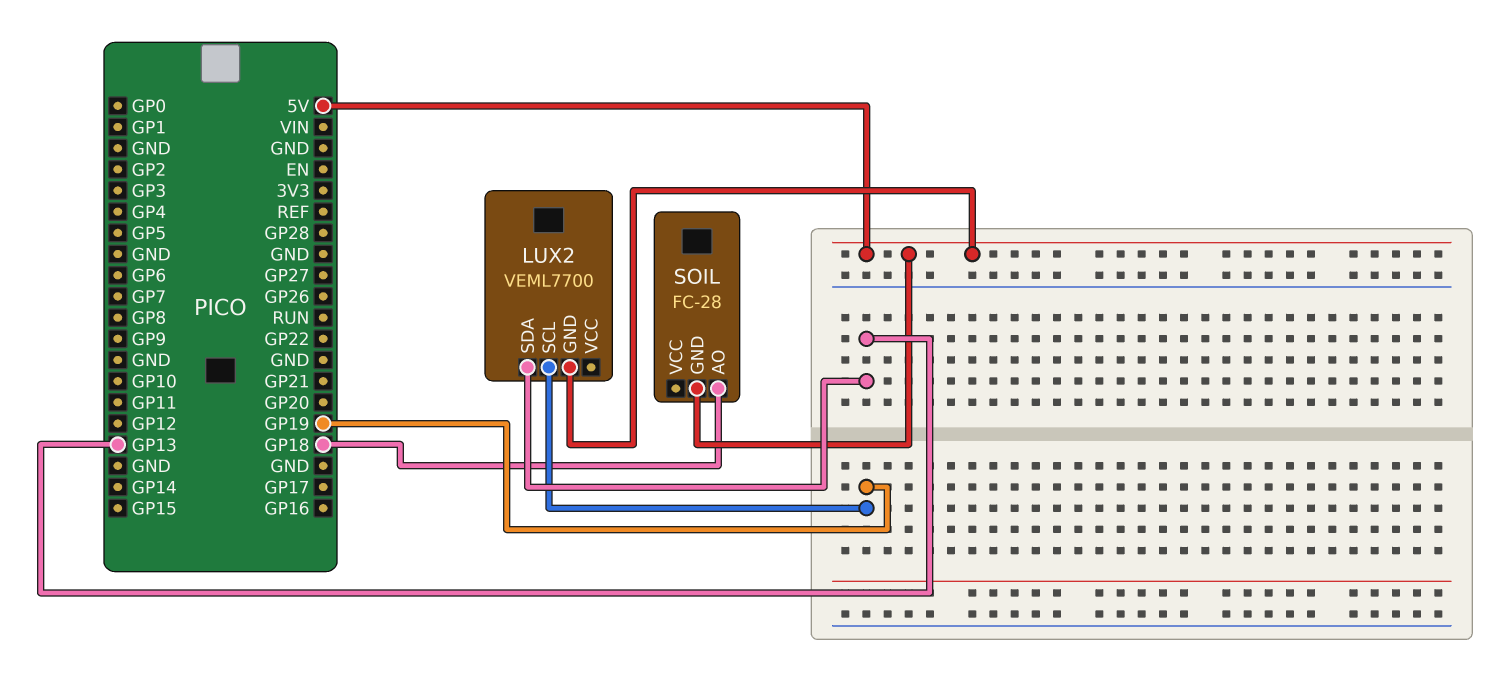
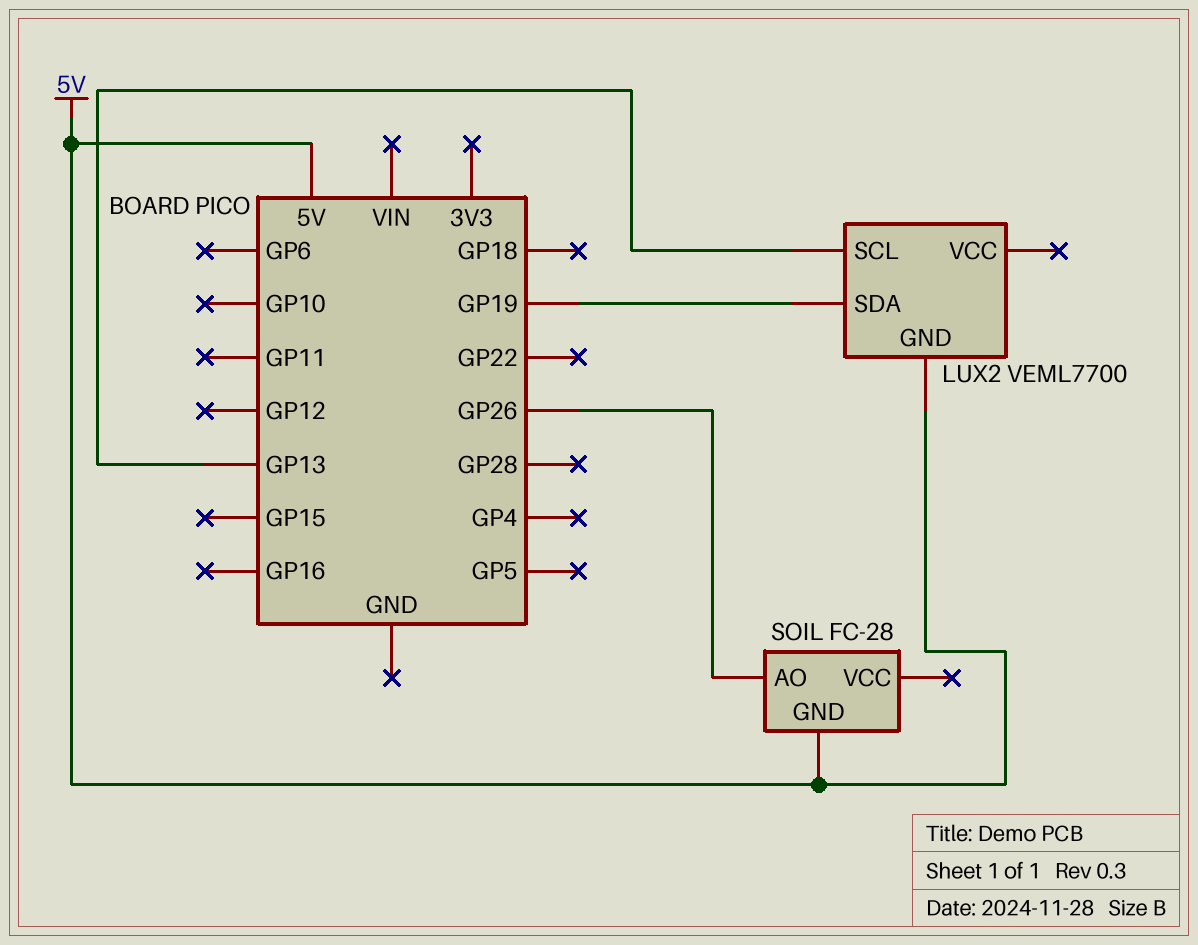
LUX2 pin SCL: GP19 -> GP13
LUX2 pin SDA: GP13 -> GP19
SOIL pin AO: GP18 -> GP26

